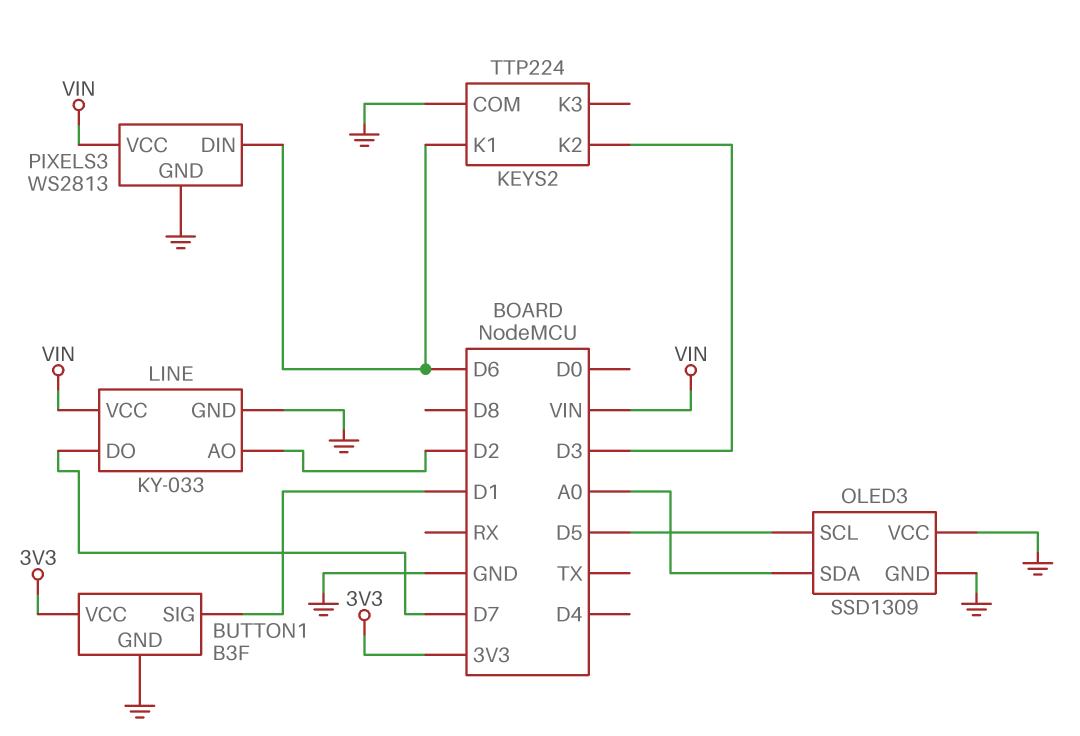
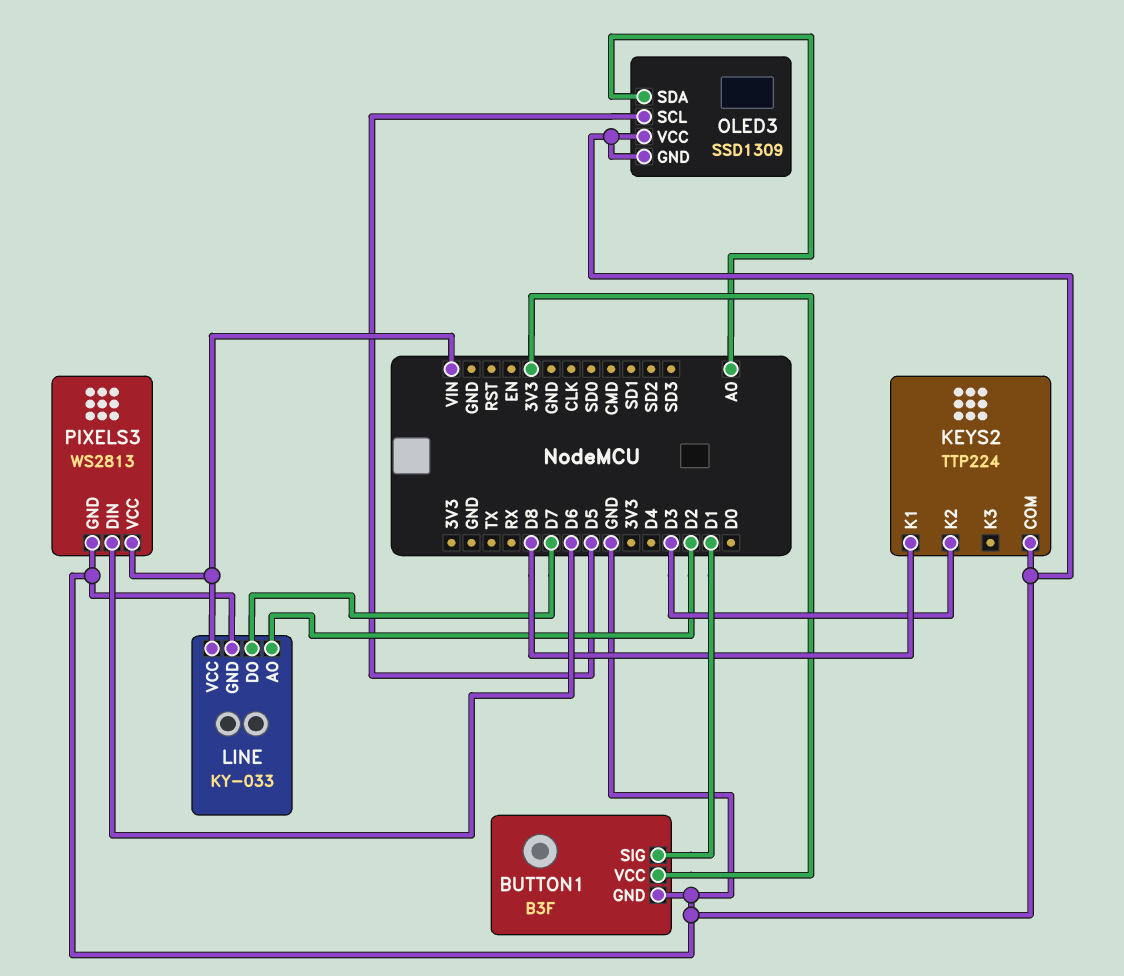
KEYS2 pin K1: D6 -> D8

